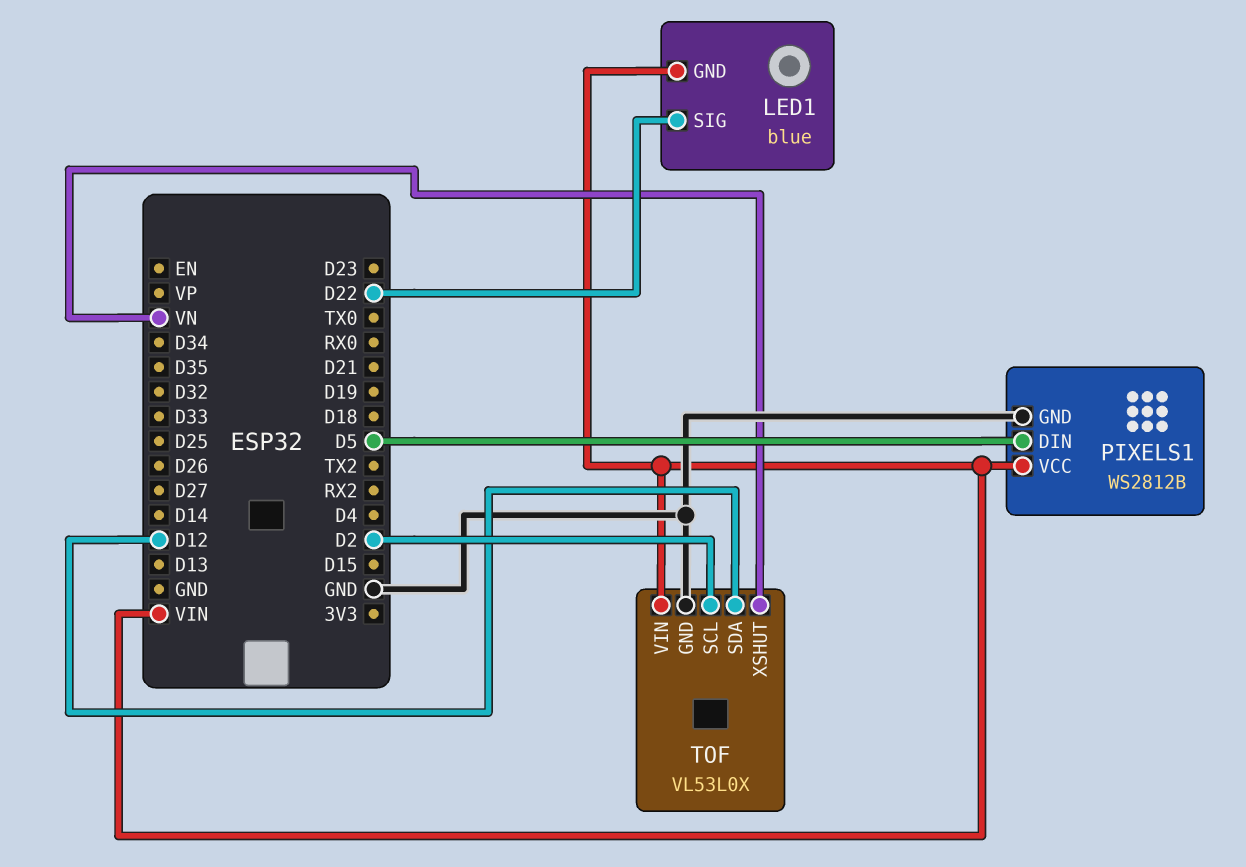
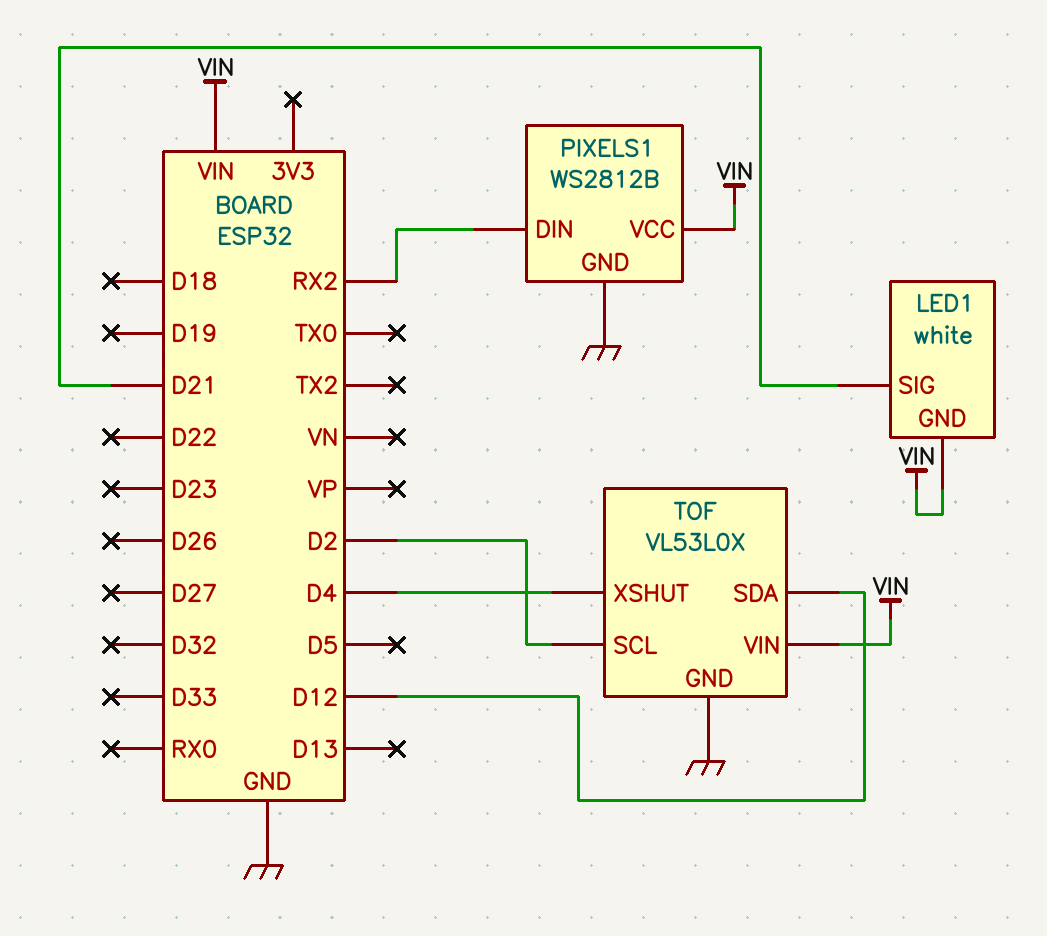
LED1: blue -> white
LED1 pin SIG: D22 -> D21
PIXELS1 pin DIN: D5 -> RX2
TOF pin XSHUT: VN -> D4

